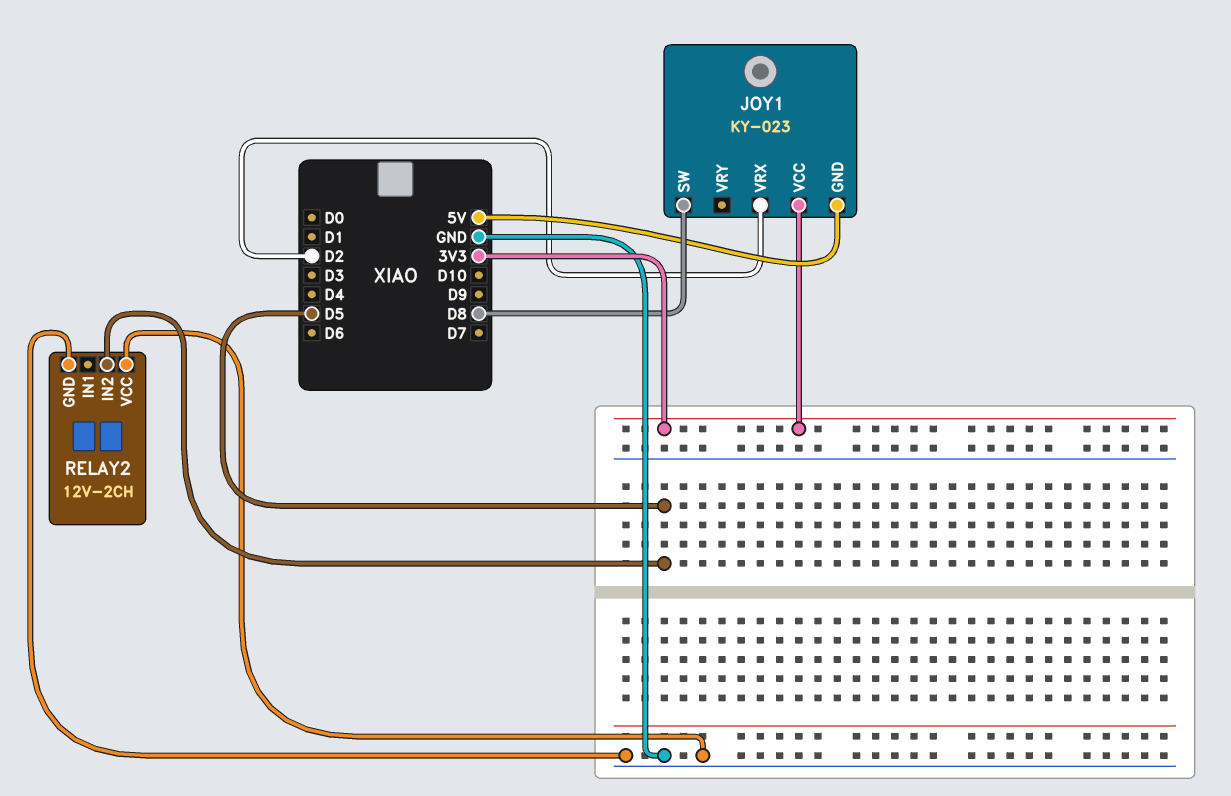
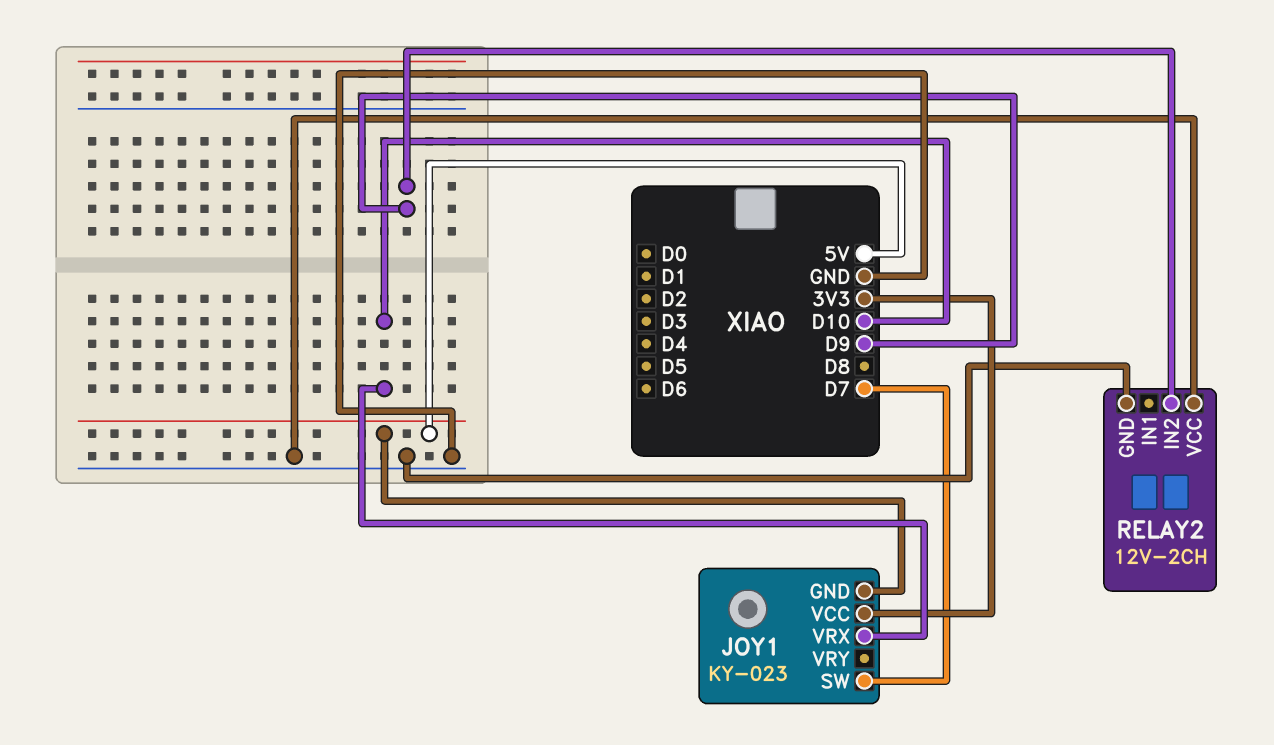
JOY1 pin SW: D8 -> D7
JOY1 pin VRX: D2 -> D10
RELAY2 pin IN2: D5 -> D9

